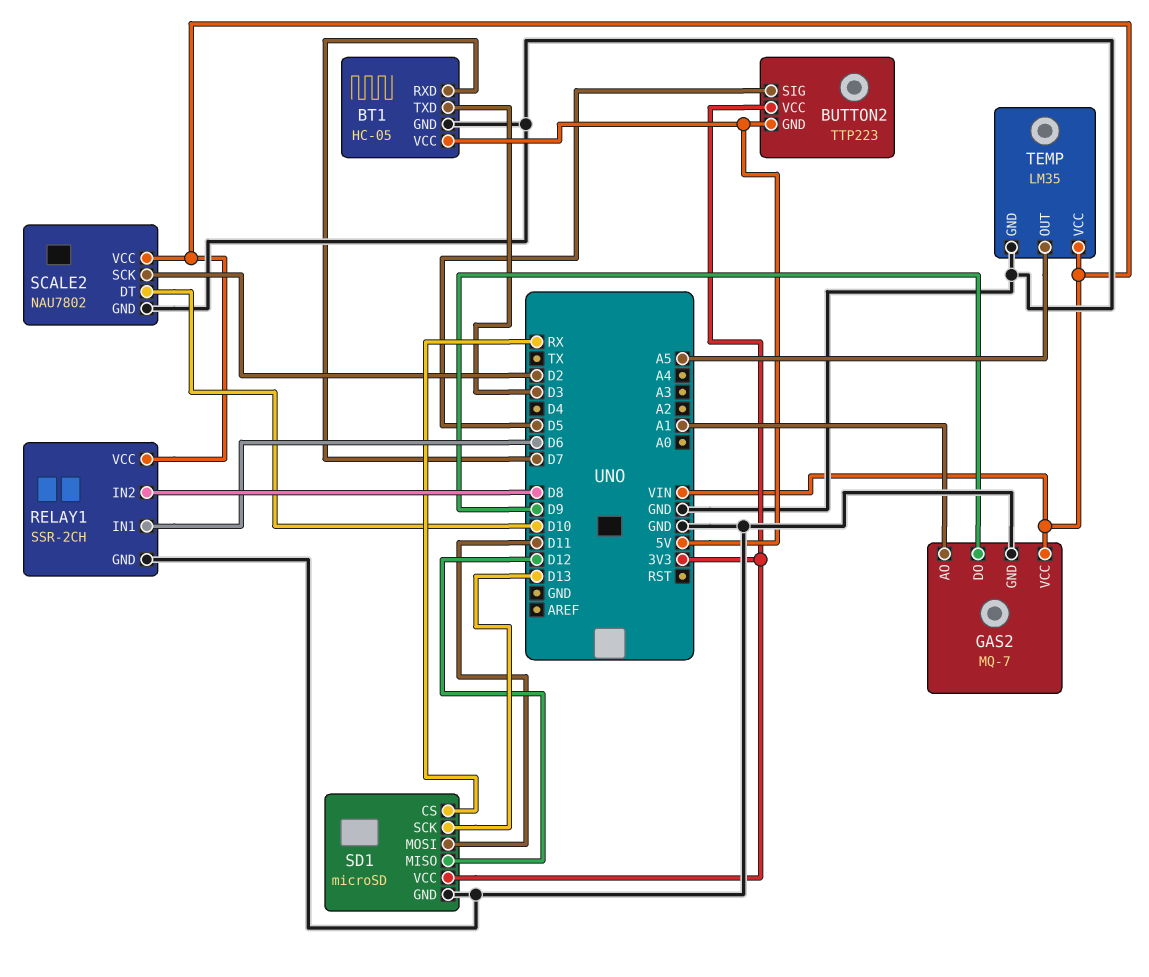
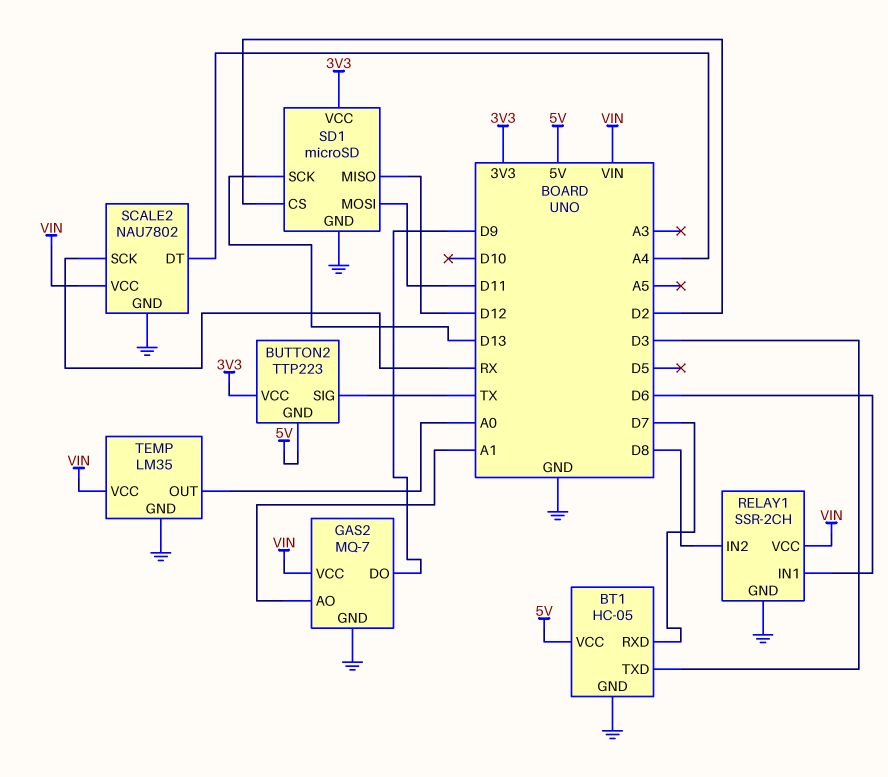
BUTTON2 pin SIG: D5 -> TX
SCALE2 pin DT: D10 -> A4
SCALE2 pin SCK: D2 -> RX
SD1 pin CS: RX -> D2
TEMP pin OUT: A5 -> A0

